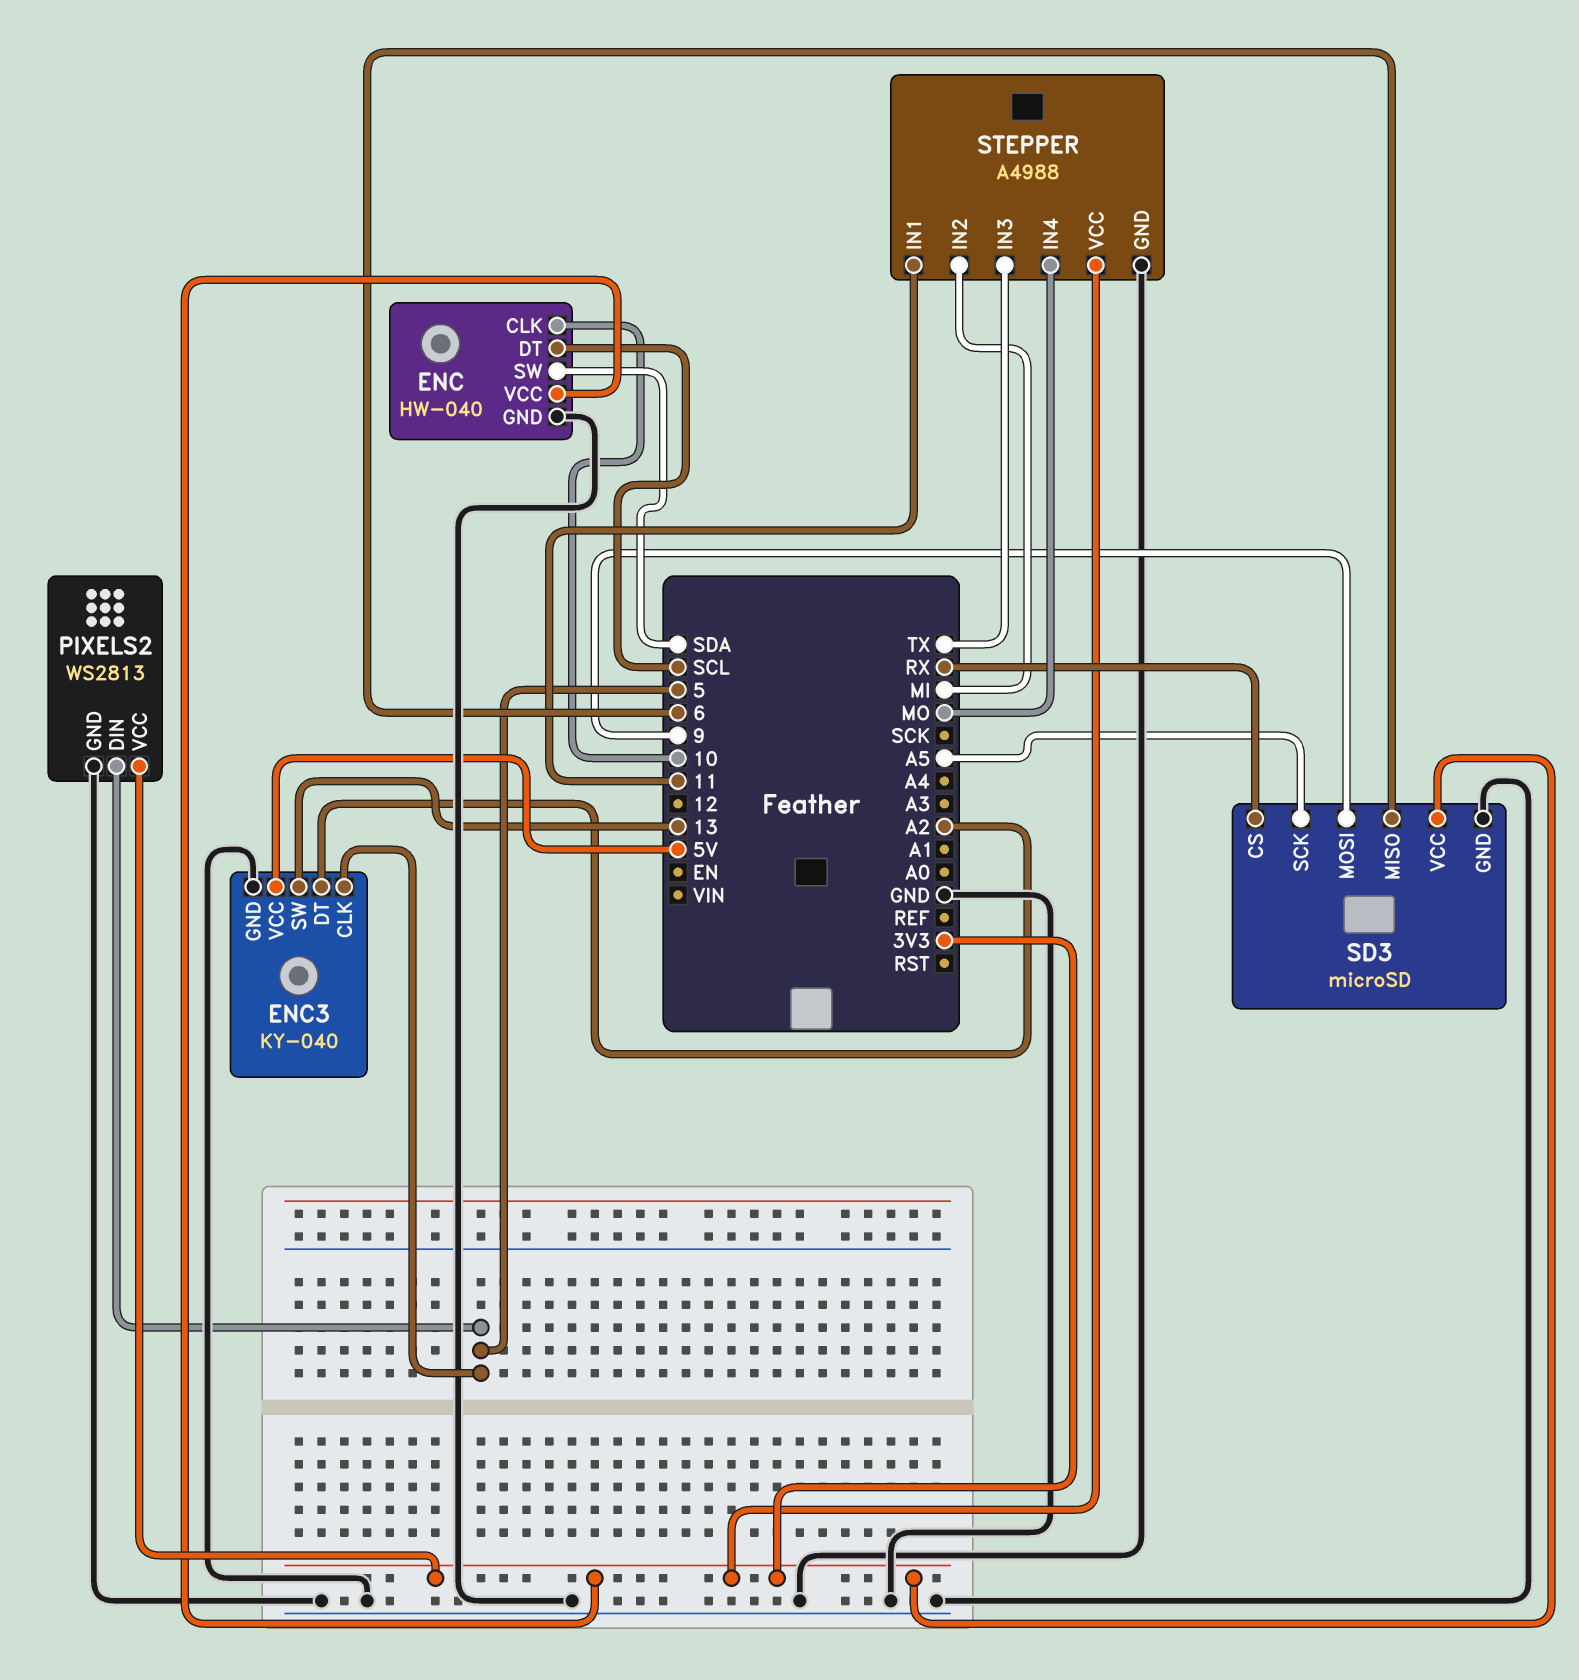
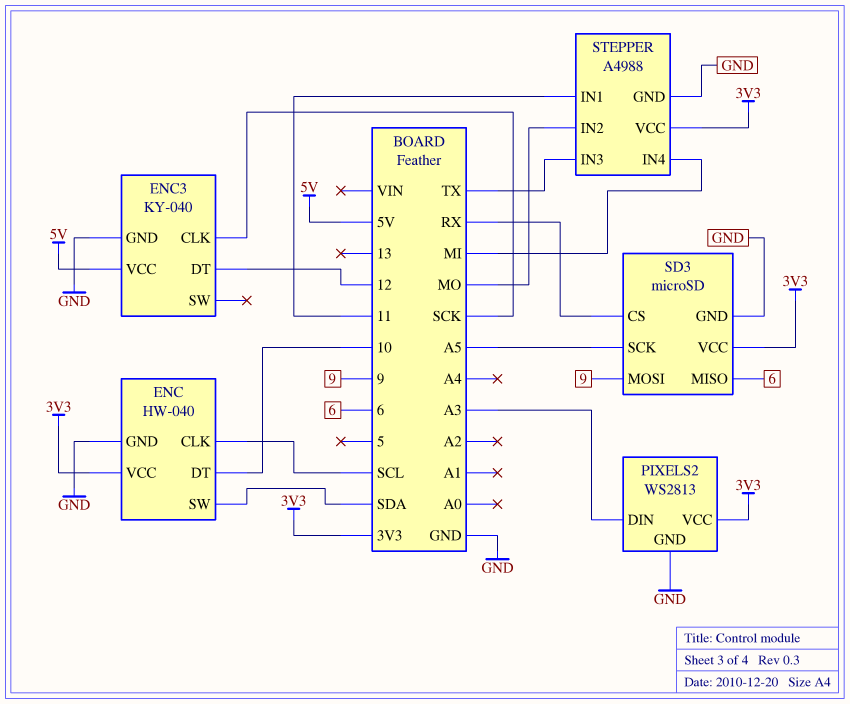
ENC pin CLK: 10 -> SCL
ENC pin DT: SCL -> 10
ENC3 pin CLK: 5 -> SCK
ENC3 pin DT: A2 -> 12
ENC3 pin SW: 13 -> none
PIXELS2 pin DIN: 5 -> A3
STEPPER pin IN2: MI -> MO
STEPPER pin IN4: MO -> MI

